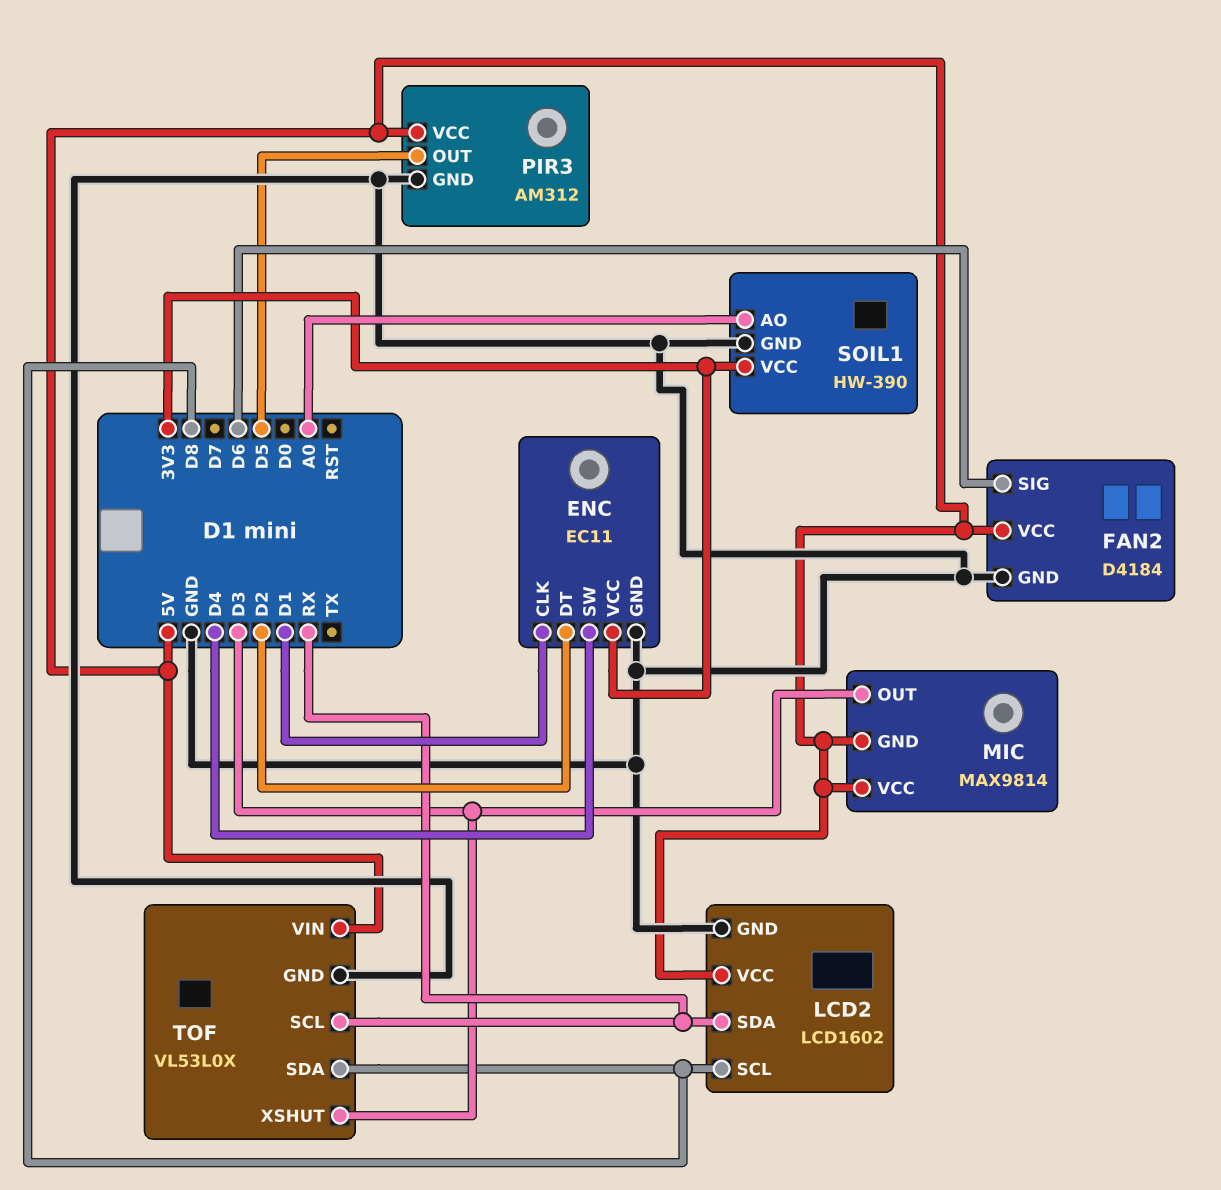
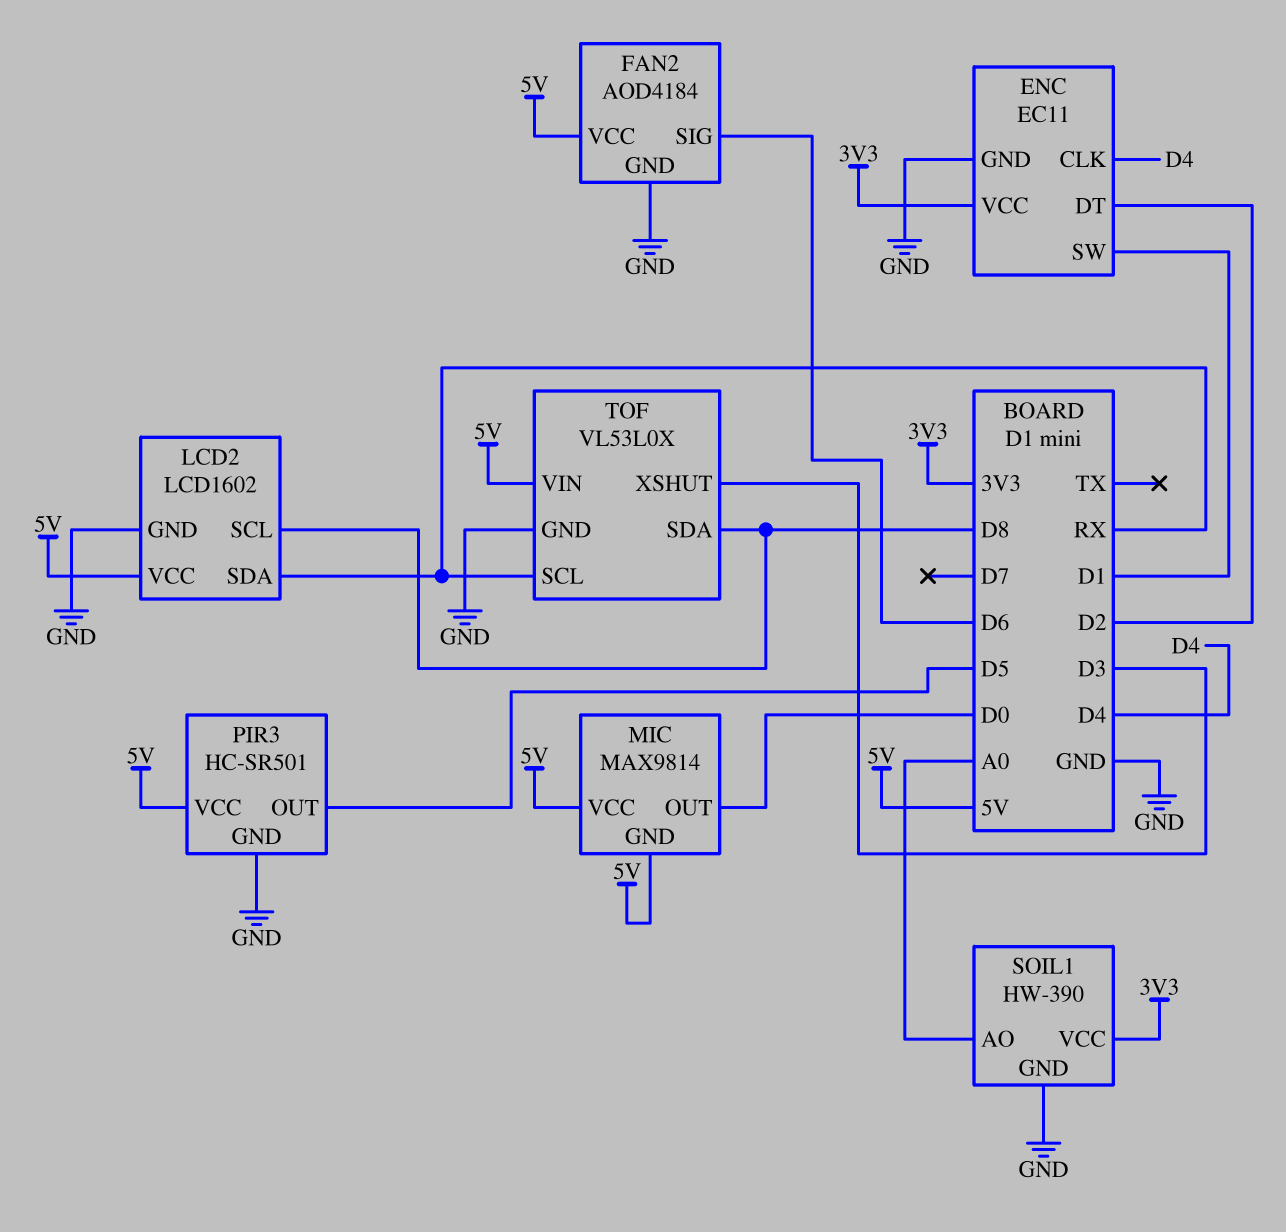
ENC pin CLK: D1 -> D4
ENC pin SW: D4 -> D1
FAN2: D4184 -> AOD4184
MIC pin OUT: D3 -> D0
PIR3: AM312 -> HC-SR501

